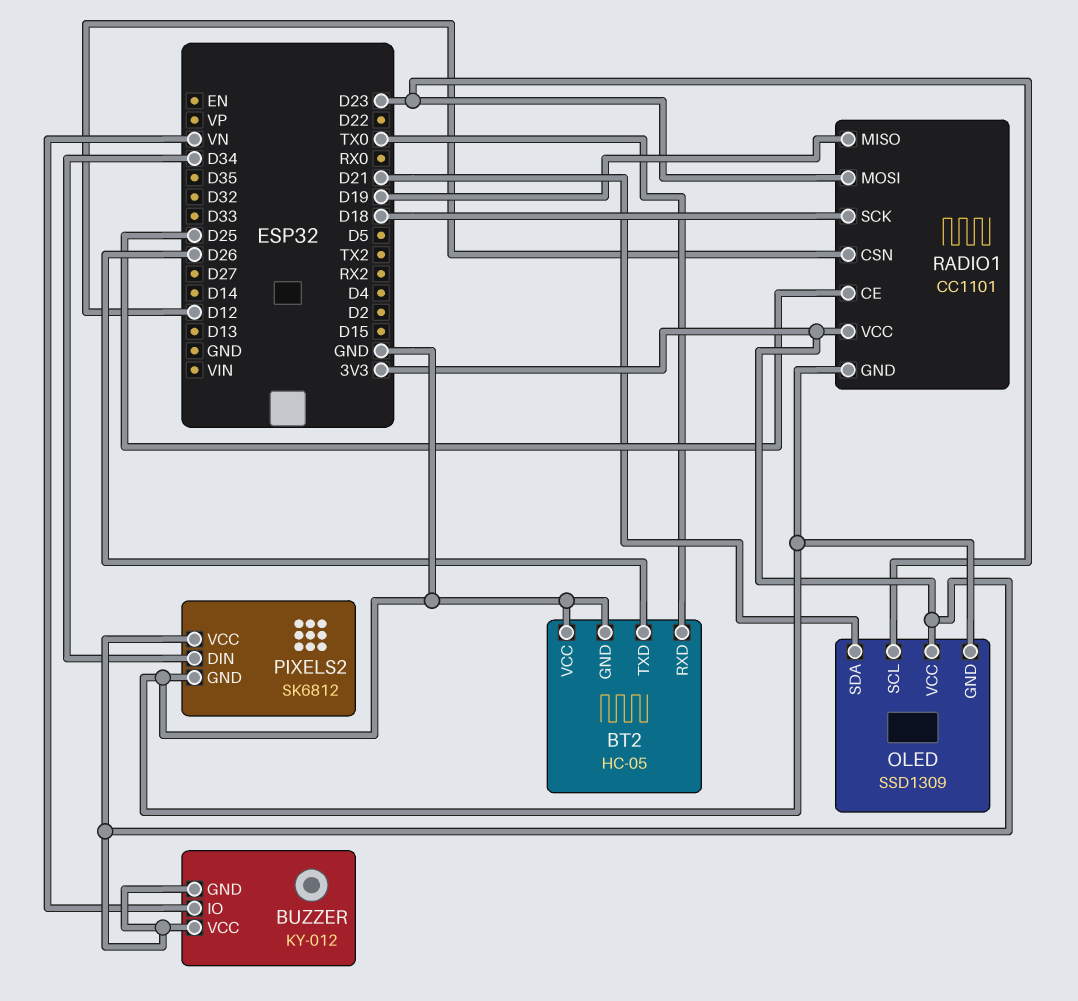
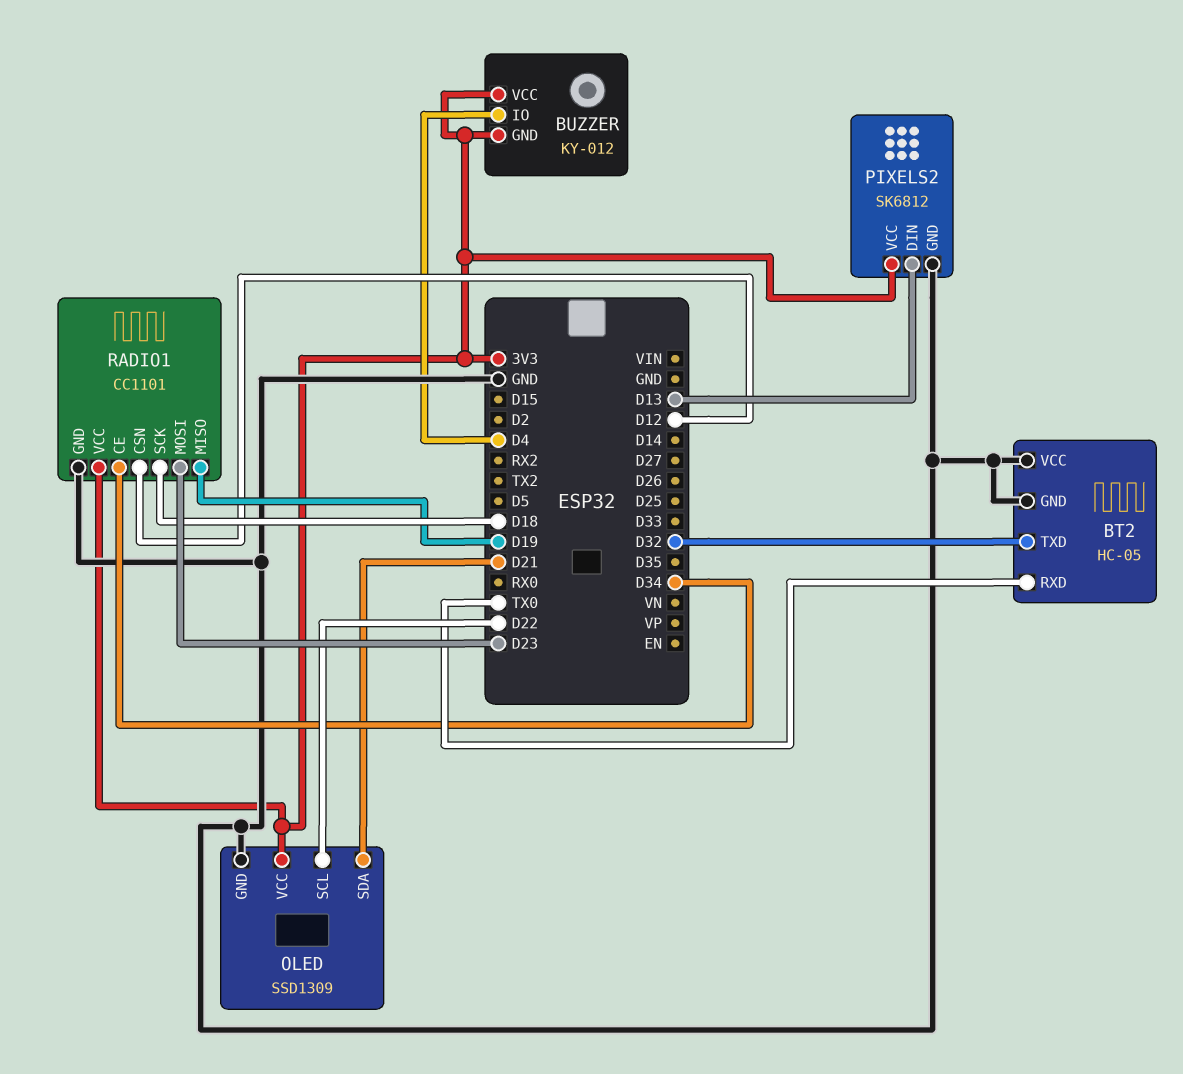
BT2 pin TXD: D26 -> D32
BUZZER pin IO: VN -> D4
OLED pin SCL: D23 -> D22
PIXELS2 pin DIN: D34 -> D13
RADIO1 pin CE: D25 -> D34

